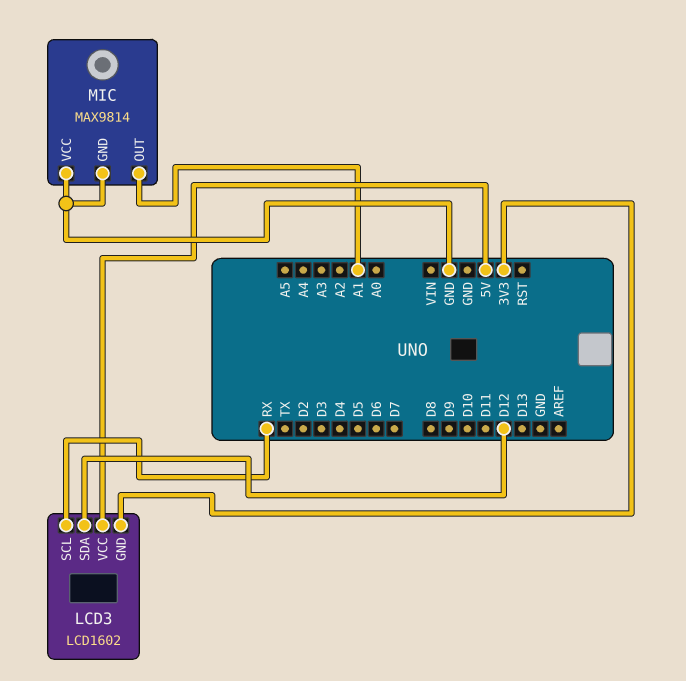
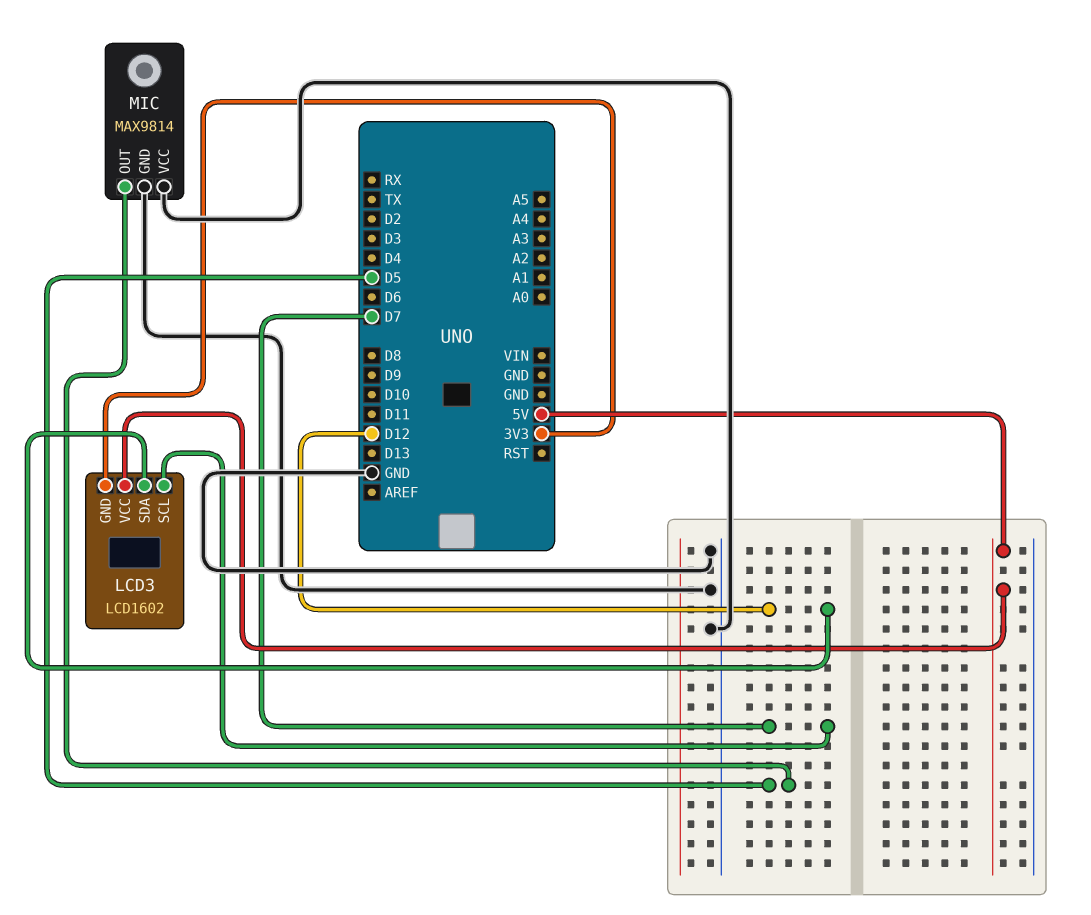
LCD3 pin SCL: RX -> D7
MIC pin OUT: A1 -> D5

